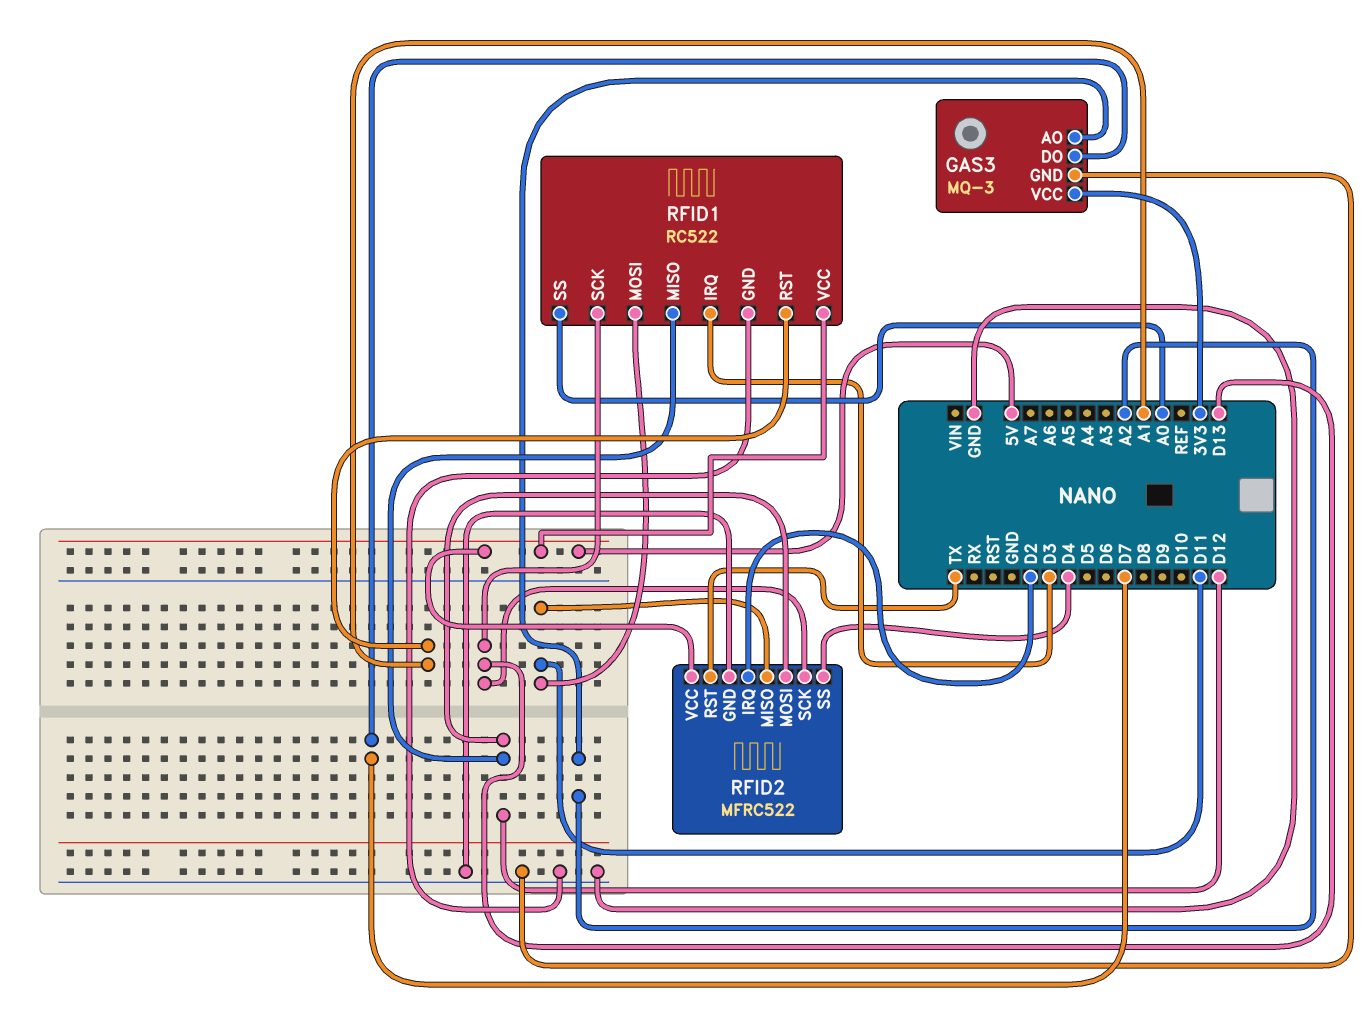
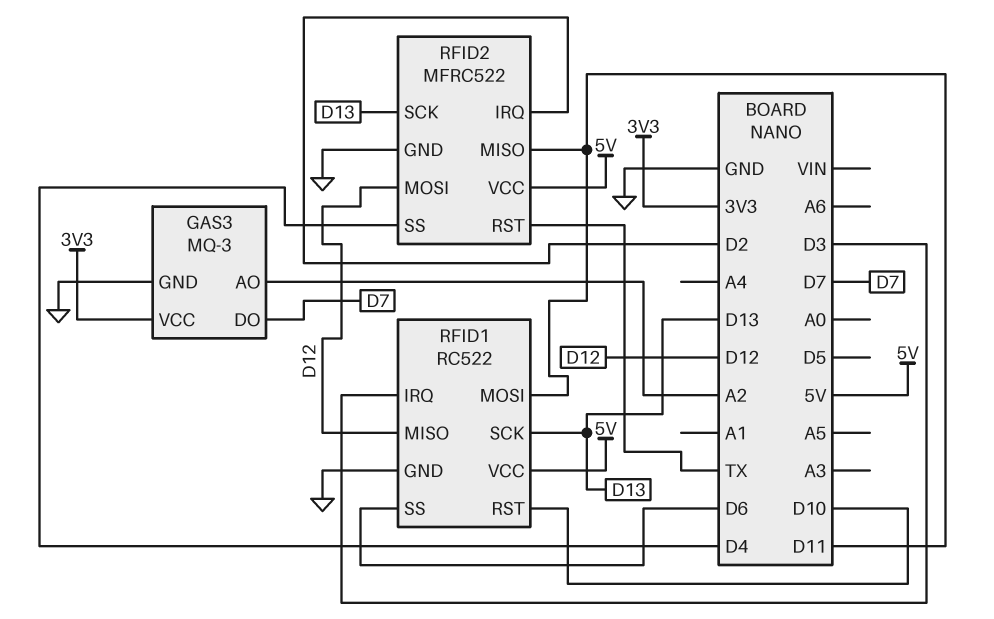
RFID1 pin RST: A1 -> D10
RFID1 pin SS: A0 -> D6

